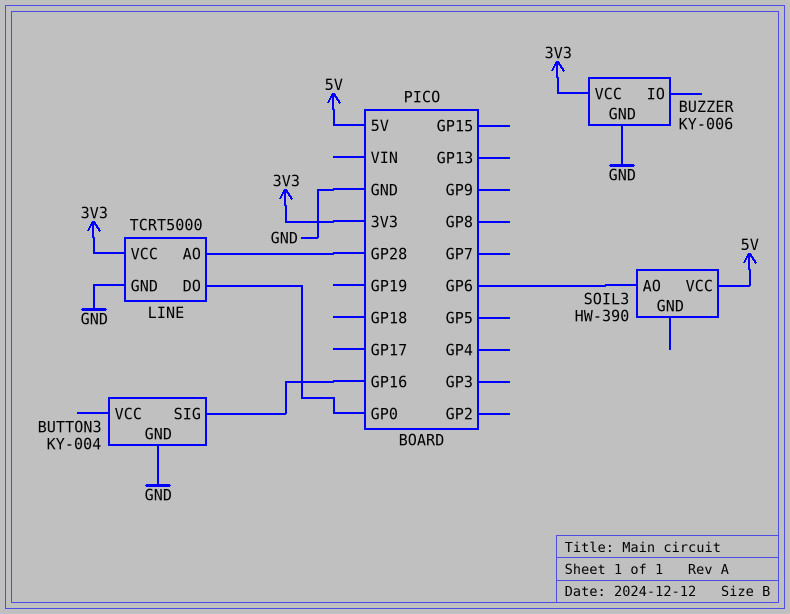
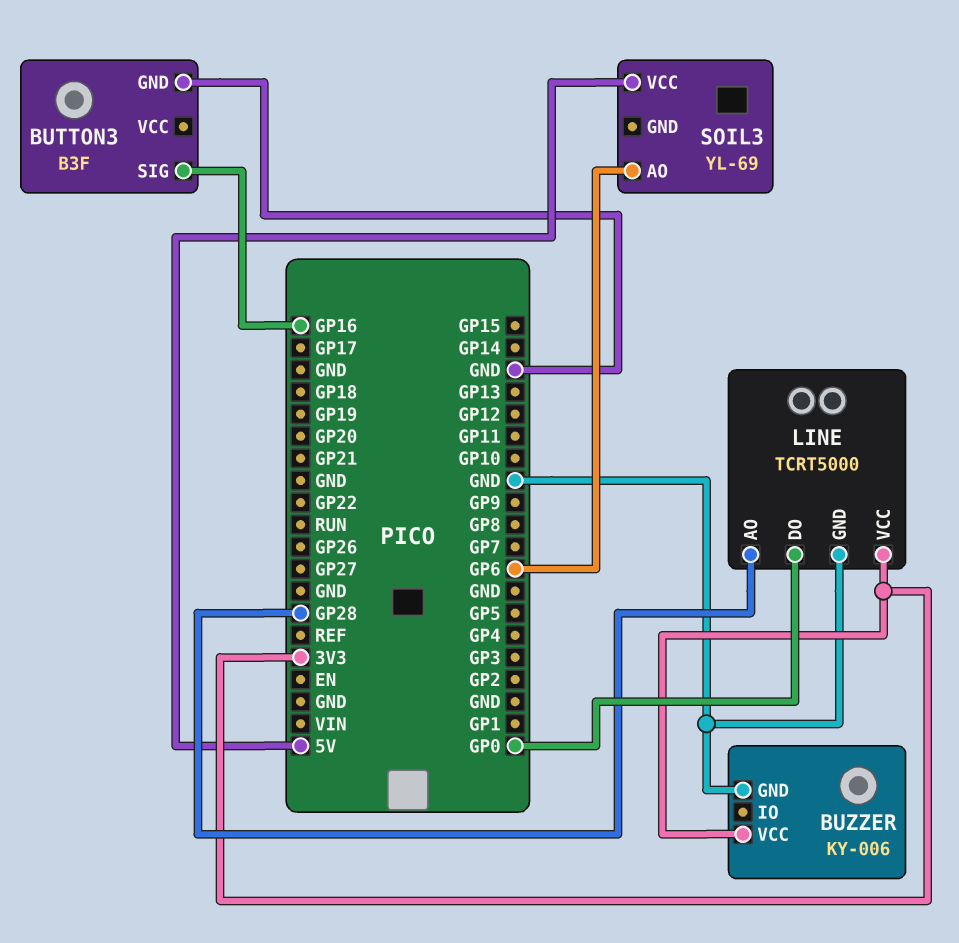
BUTTON3: KY-004 -> B3F
SOIL3: HW-390 -> YL-69

